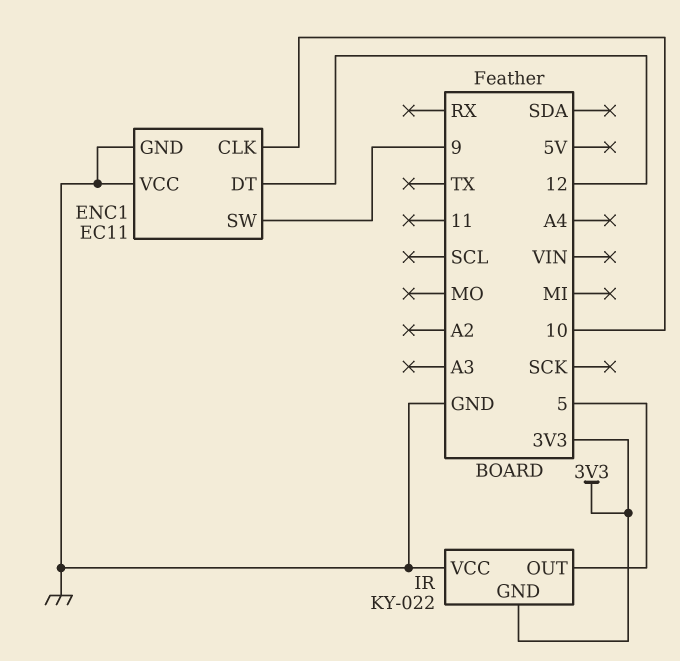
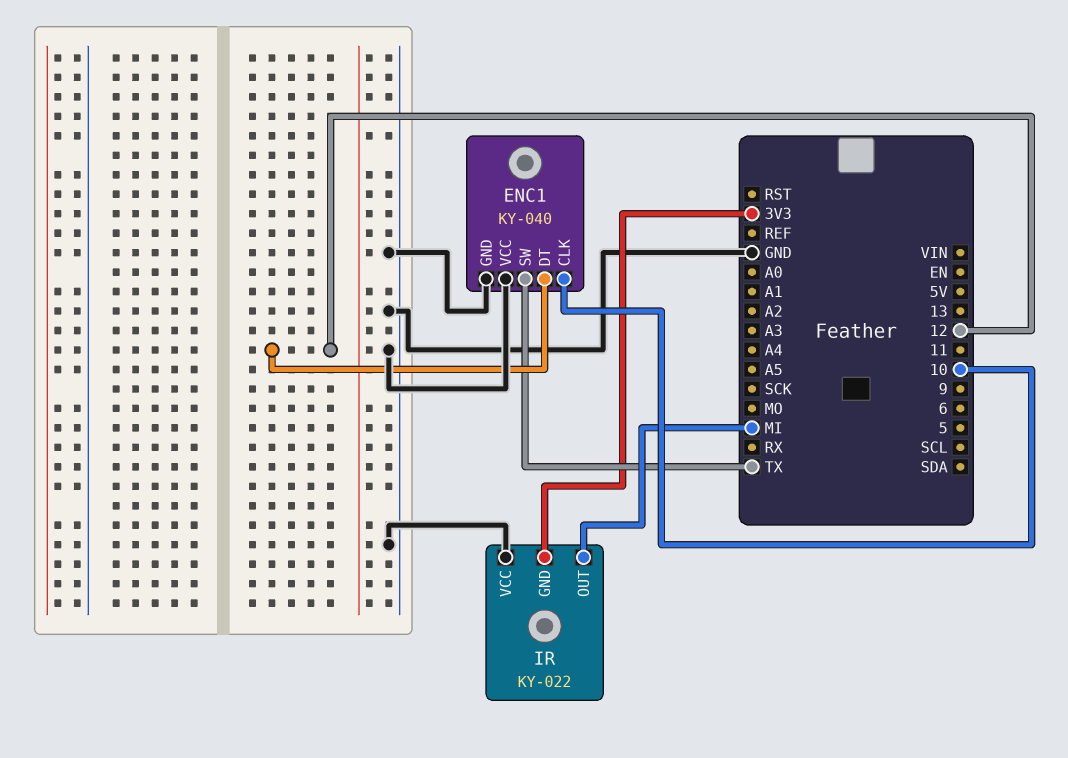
ENC1: EC11 -> KY-040
ENC1 pin SW: 9 -> TX
IR pin OUT: 5 -> MI

